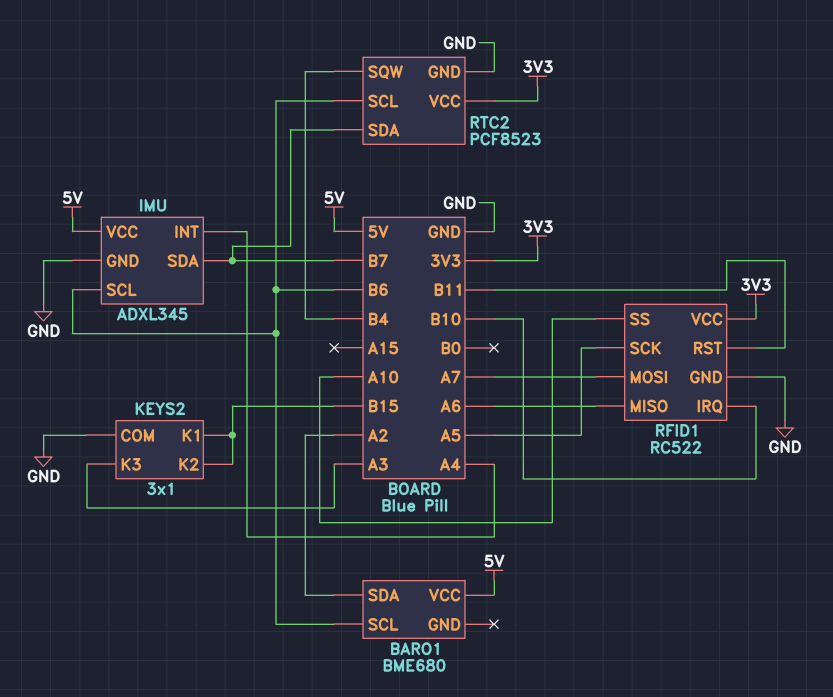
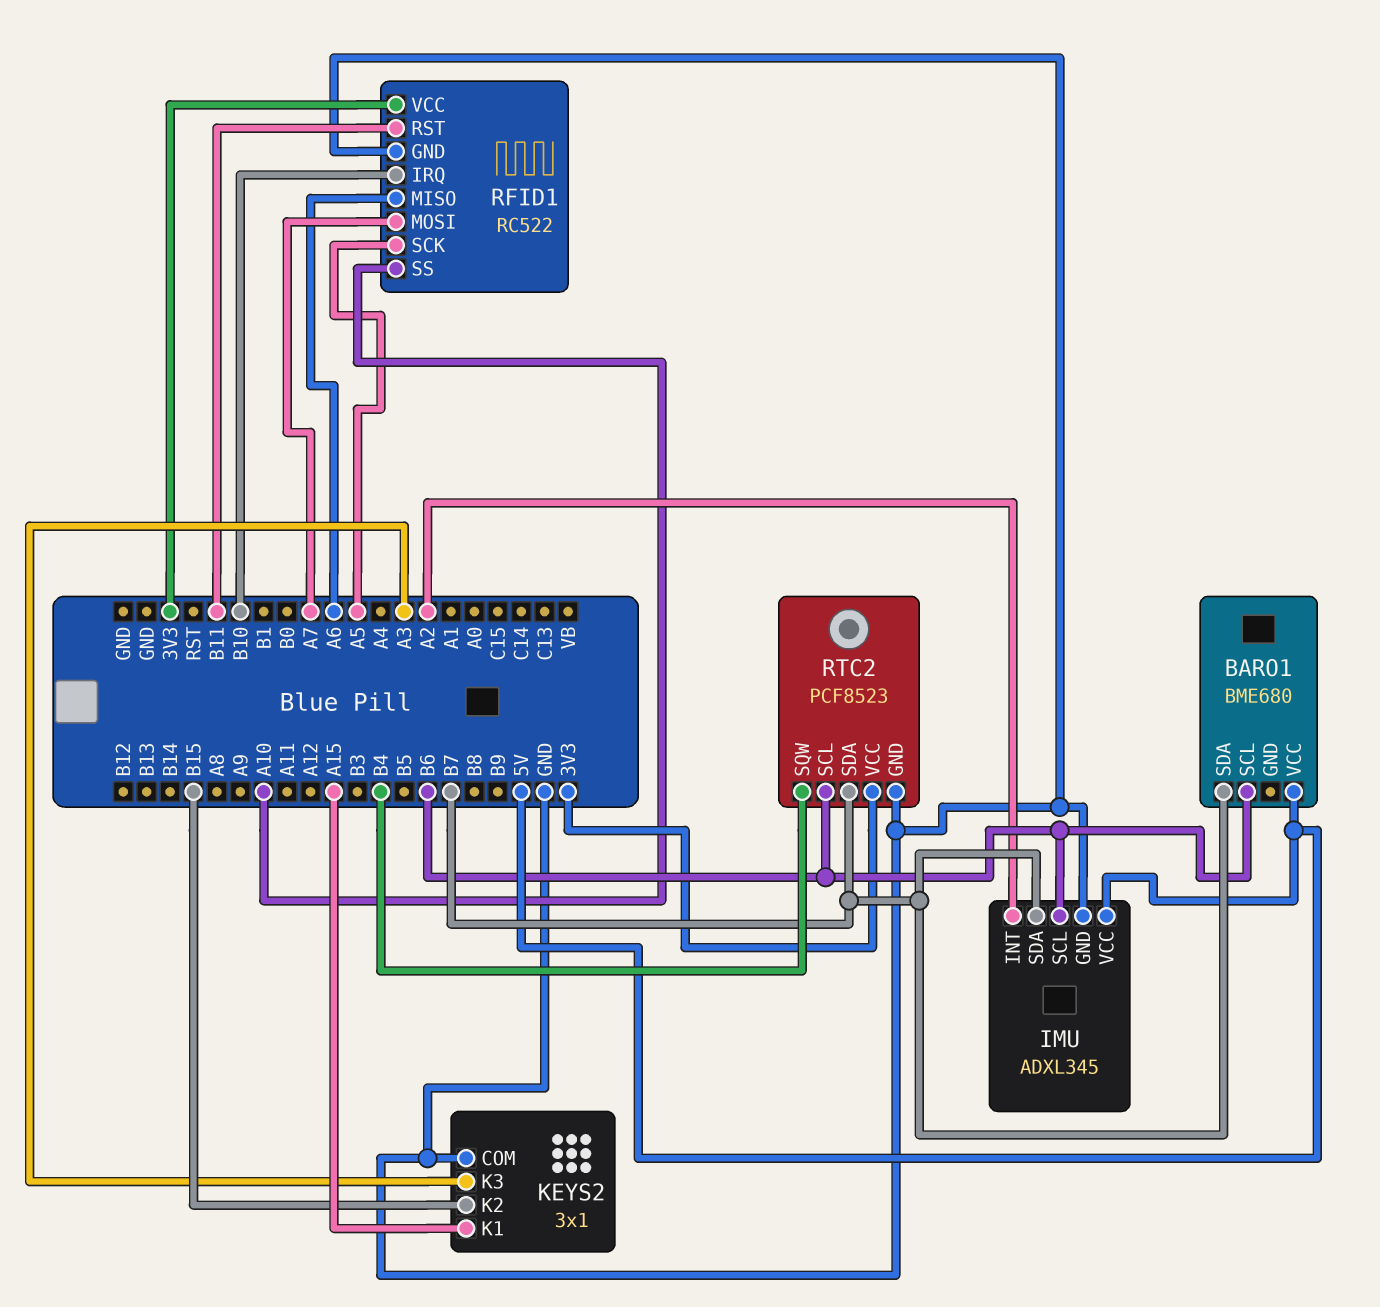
BARO1 pin SDA: A2 -> B7
IMU pin INT: A4 -> A2
KEYS2 pin K1: B15 -> A15

